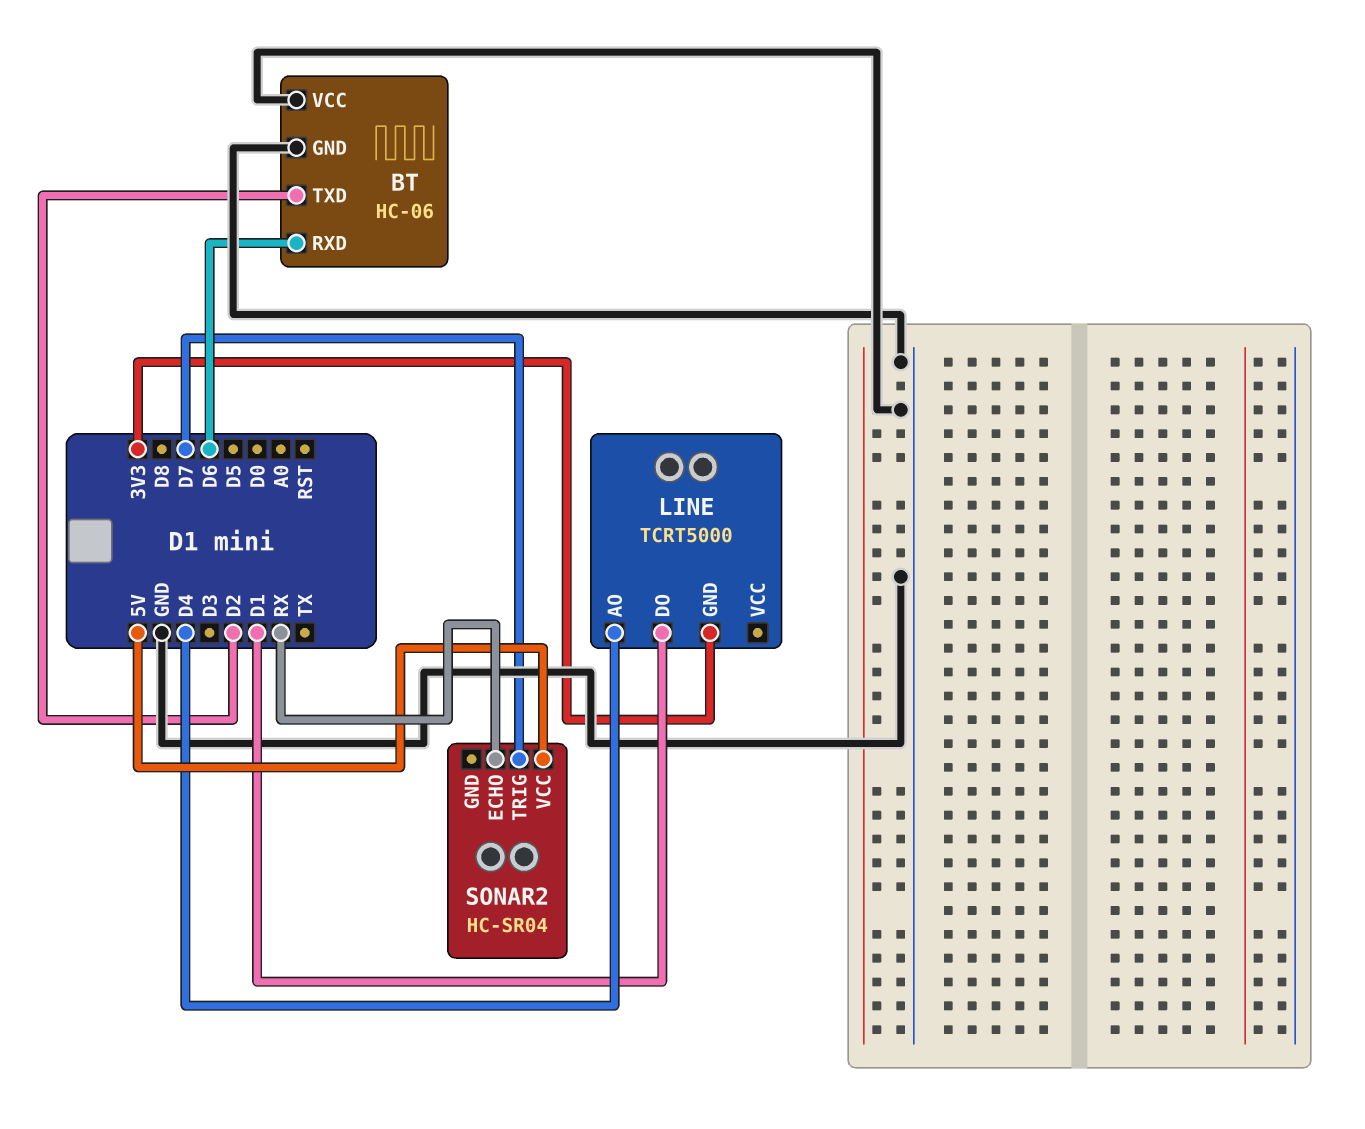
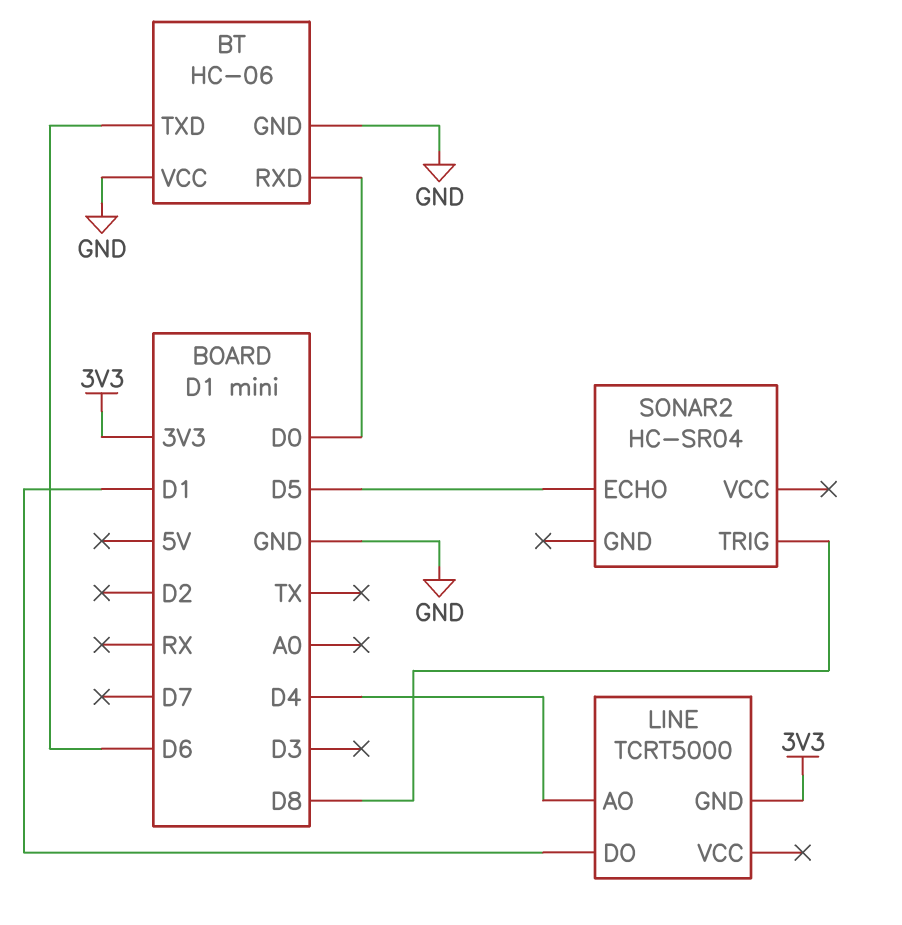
BT pin RXD: D6 -> D0
BT pin TXD: D2 -> D6
SONAR2 pin ECHO: RX -> D5
SONAR2 pin TRIG: D7 -> D8
SONAR2 pin VCC: 5V -> none

